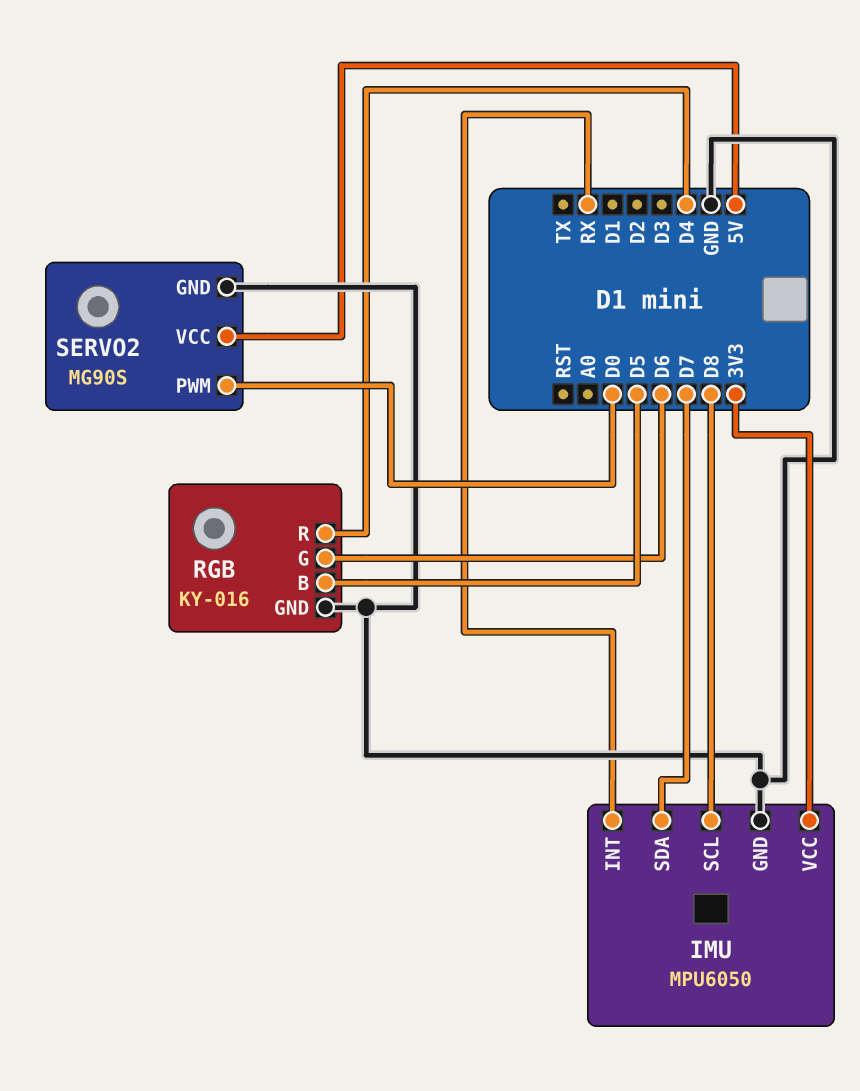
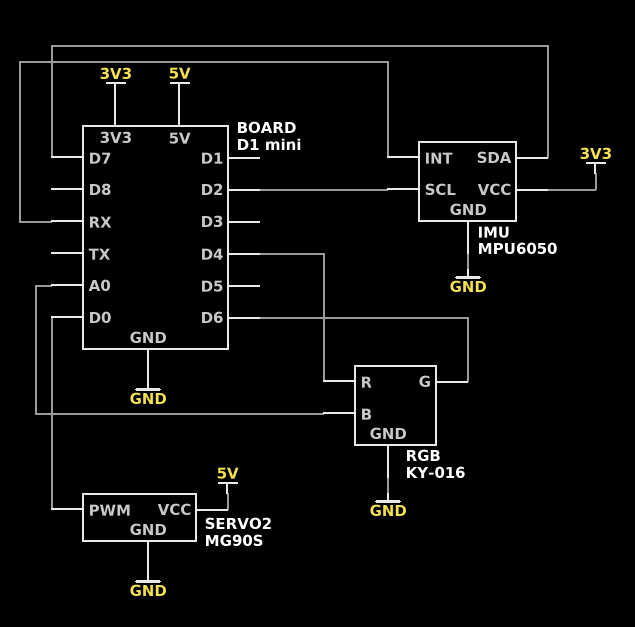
IMU pin SCL: D8 -> D2
RGB pin B: D5 -> A0

